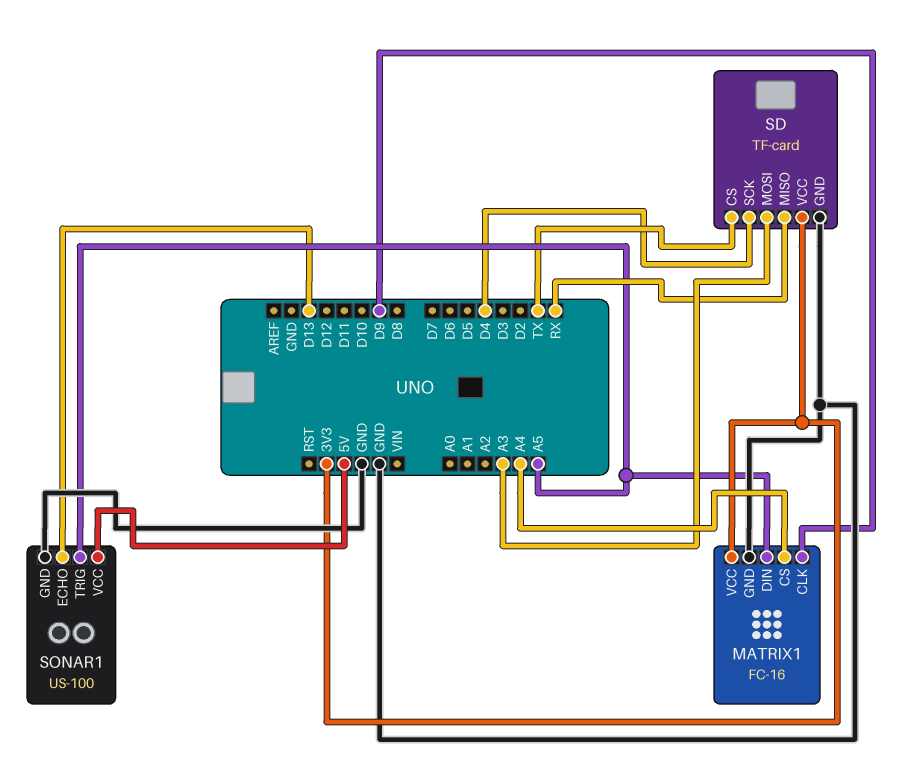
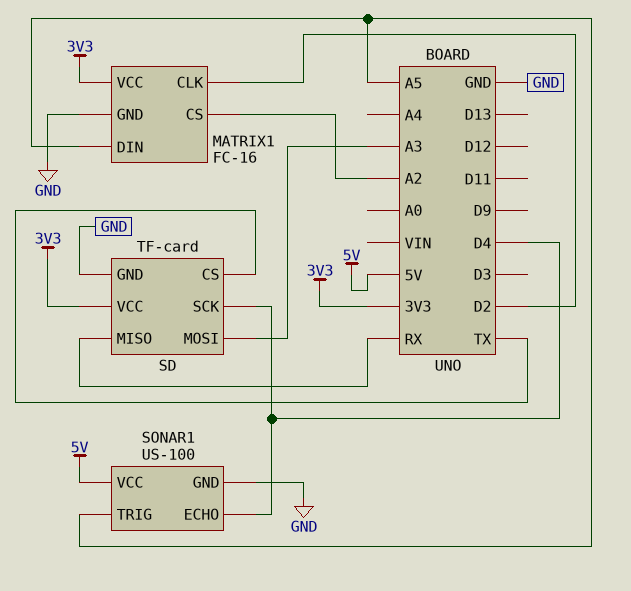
MATRIX1 pin CLK: D9 -> D2
MATRIX1 pin CS: A4 -> A2
SONAR1 pin ECHO: D13 -> D4

